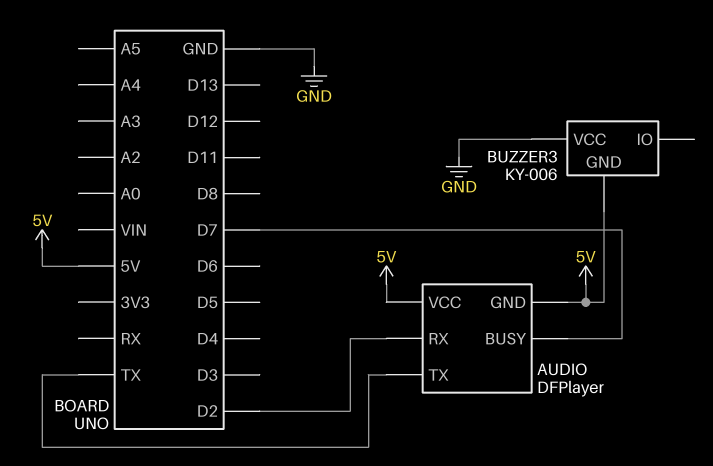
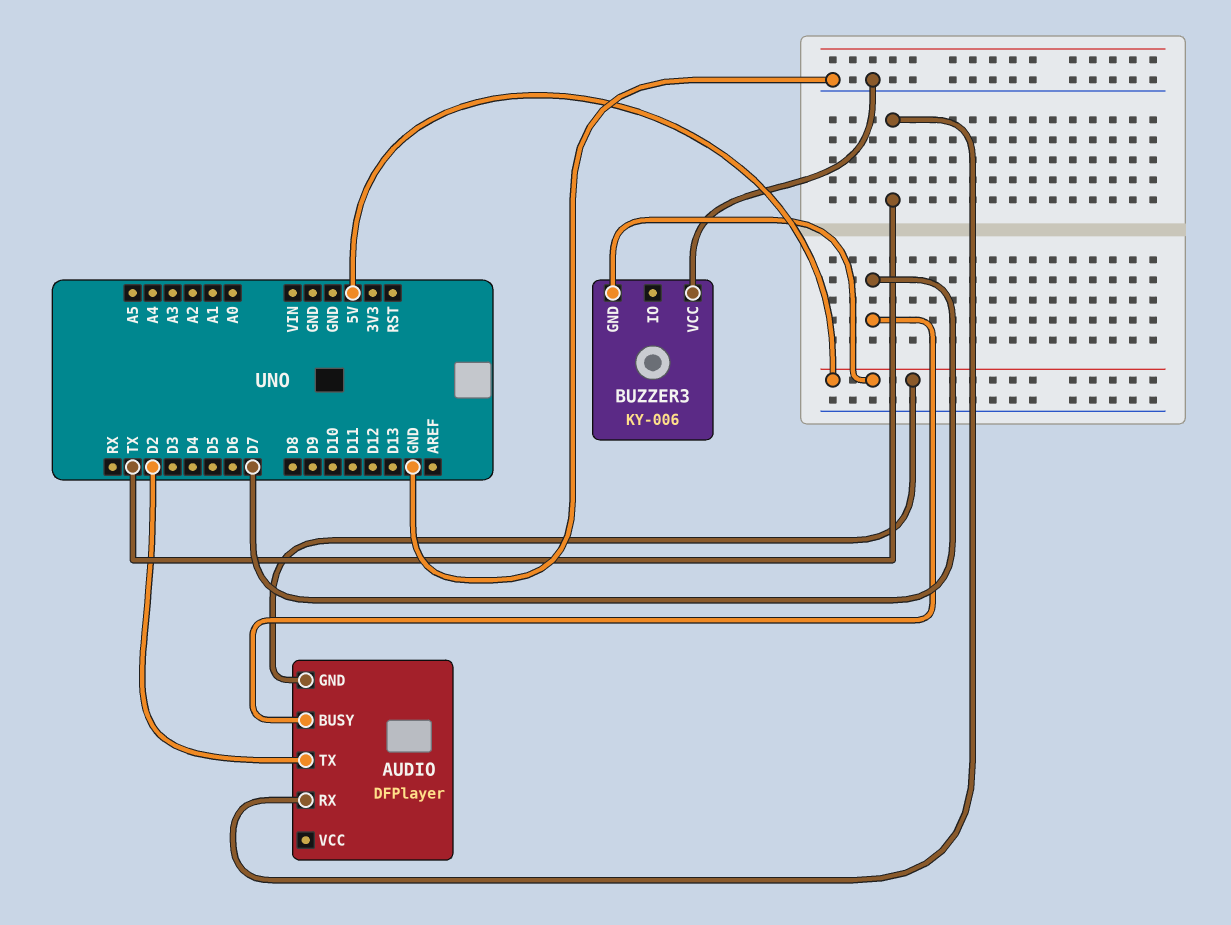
AUDIO pin RX: D2 -> TX
AUDIO pin TX: TX -> D2
AUDIO pin VCC: 5V -> none

